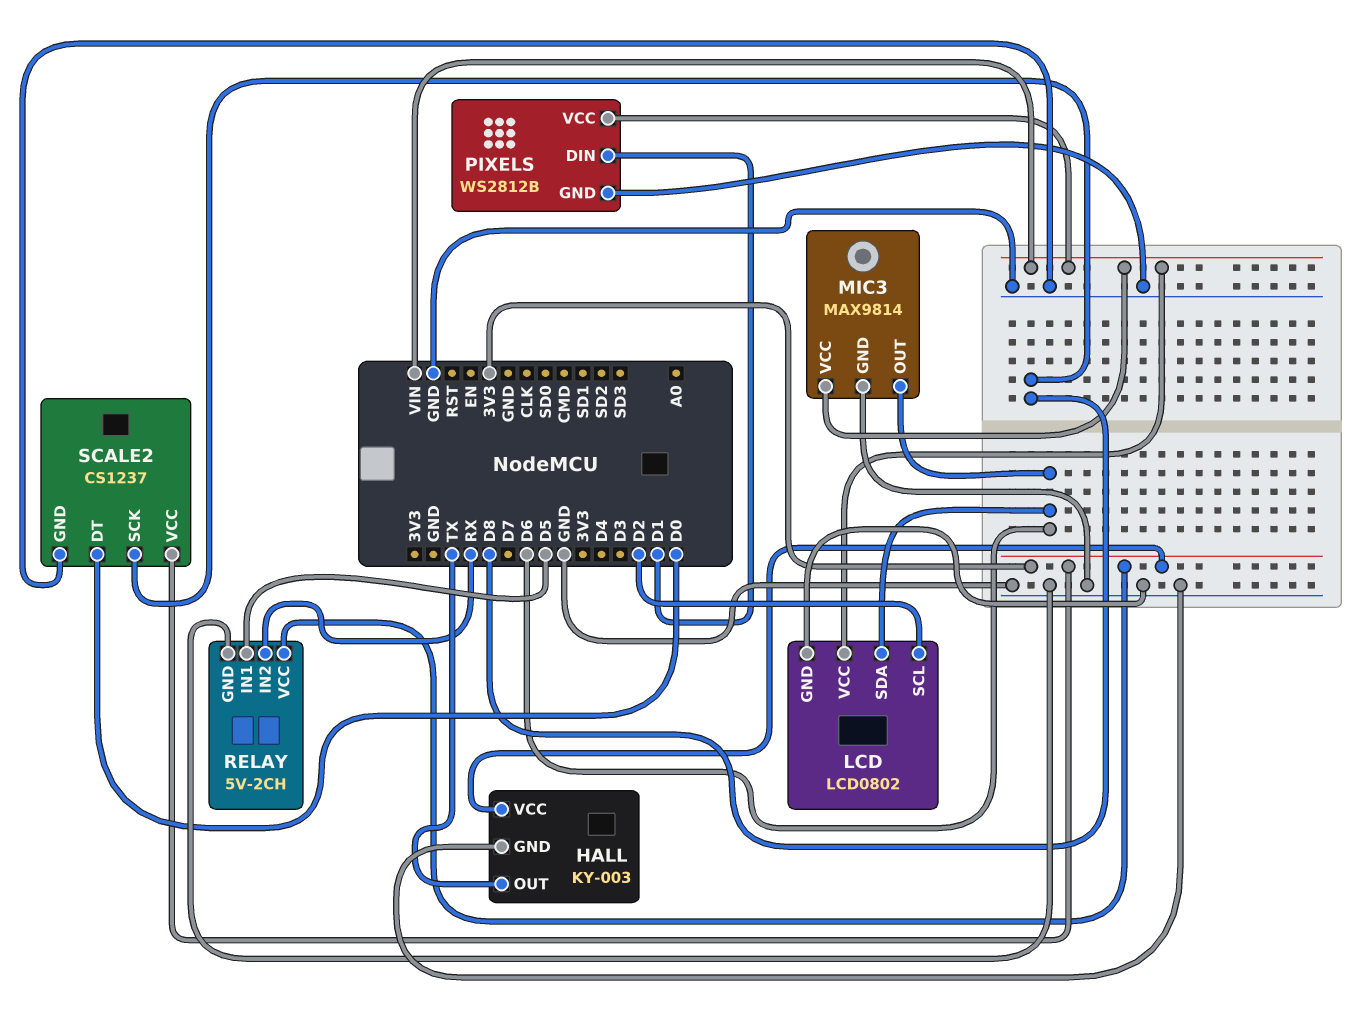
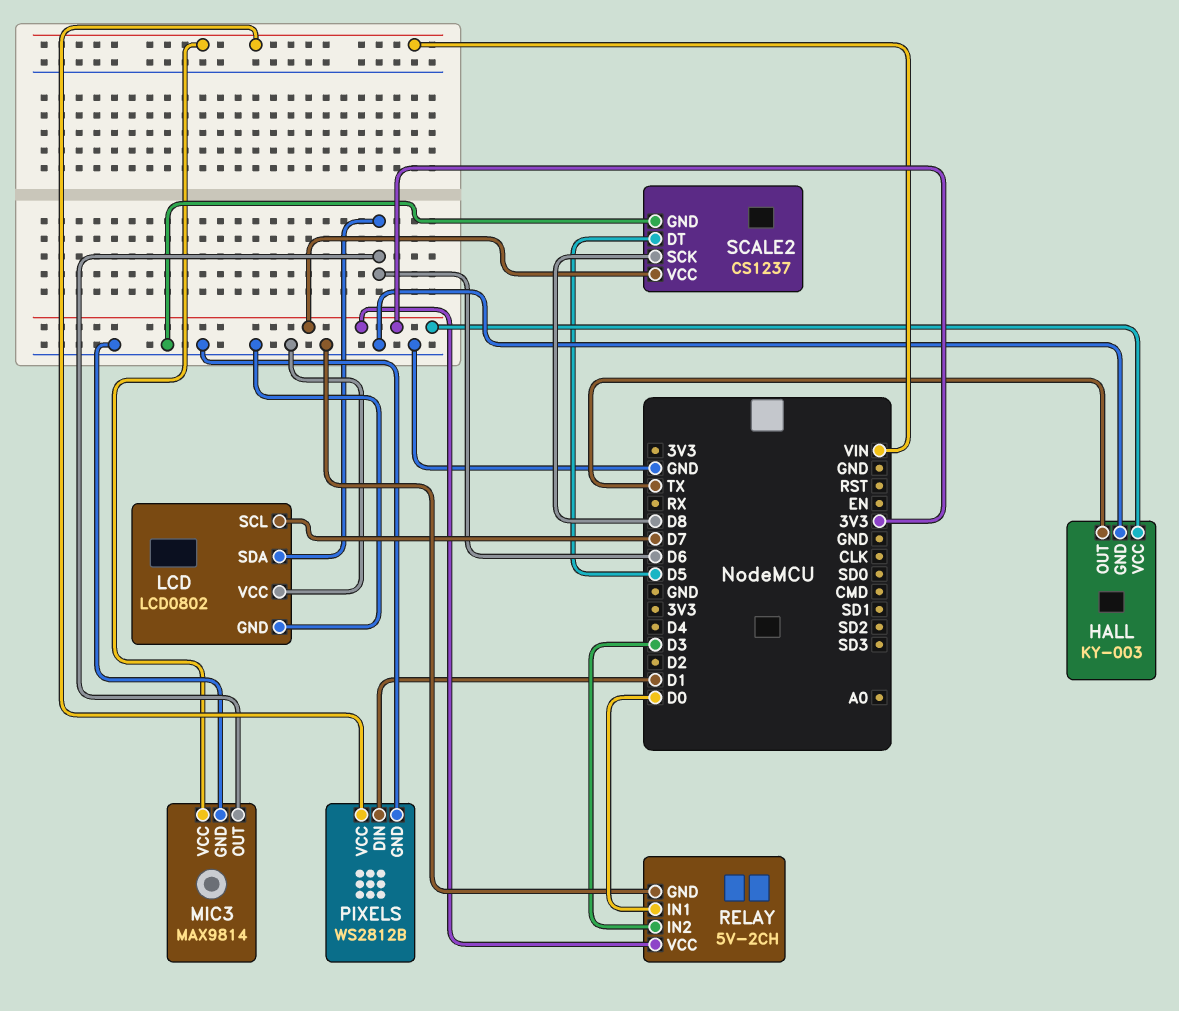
LCD pin SCL: D2 -> D7
LCD pin VCC: VIN -> GND
RELAY pin IN1: D5 -> D0
RELAY pin IN2: RX -> D3
SCALE2 pin DT: D0 -> D5

